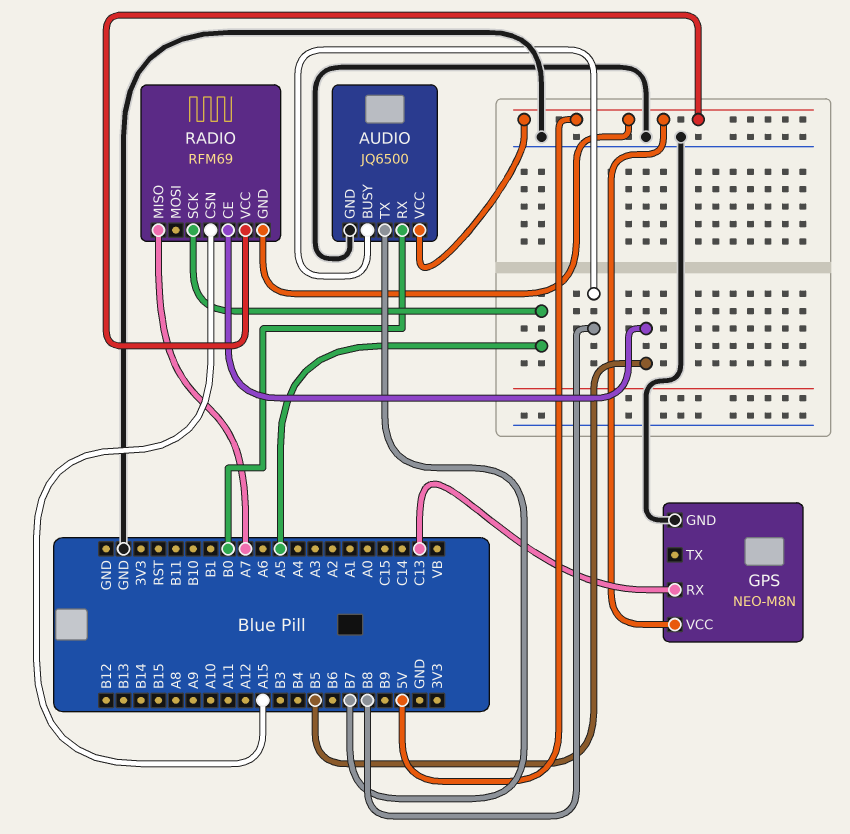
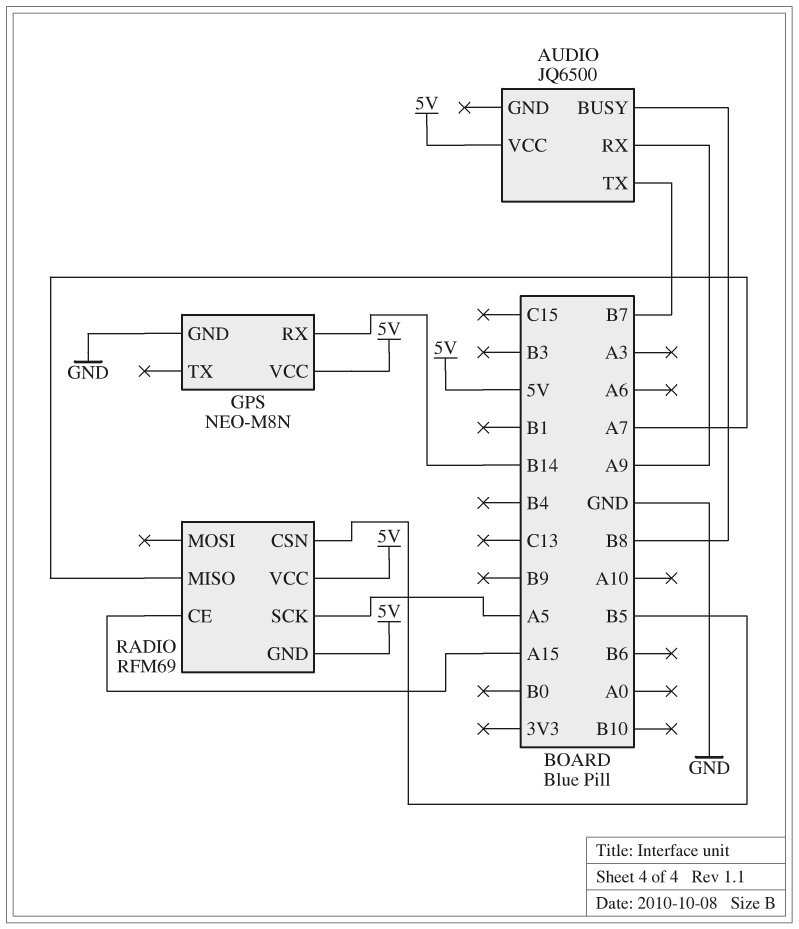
AUDIO pin GND: GND -> none
AUDIO pin RX: B0 -> A9
GPS pin RX: C13 -> B14
RADIO pin CE: B5 -> A15
RADIO pin CSN: A15 -> B5

